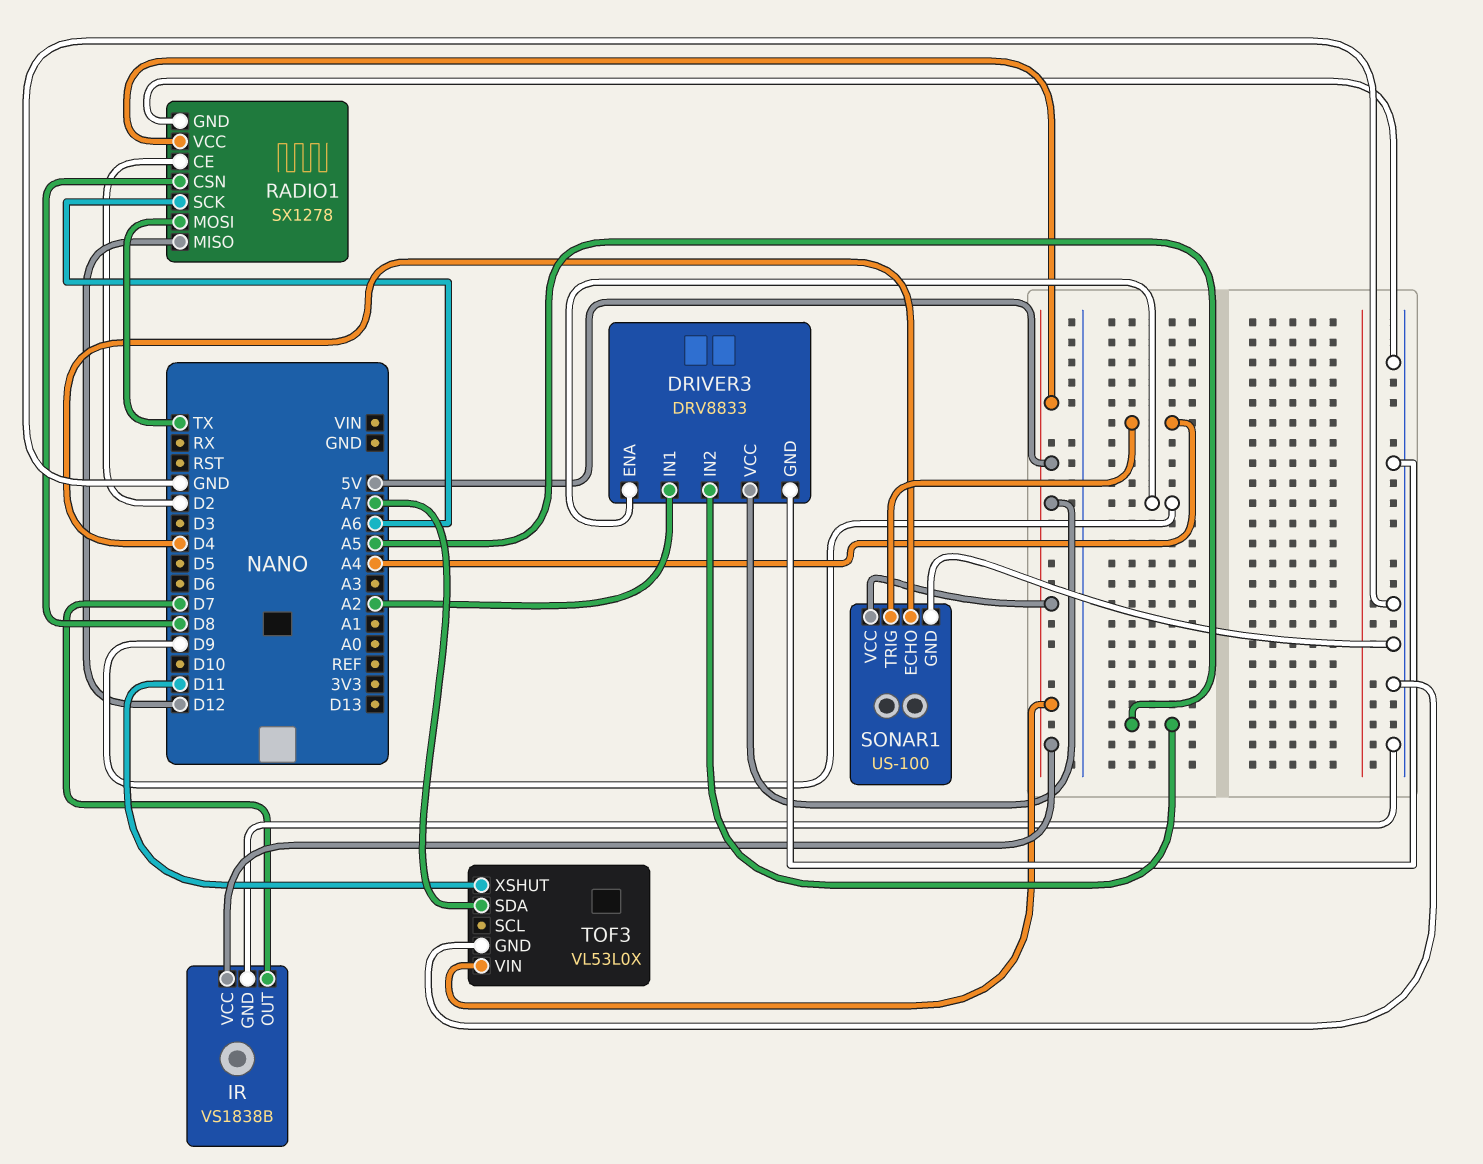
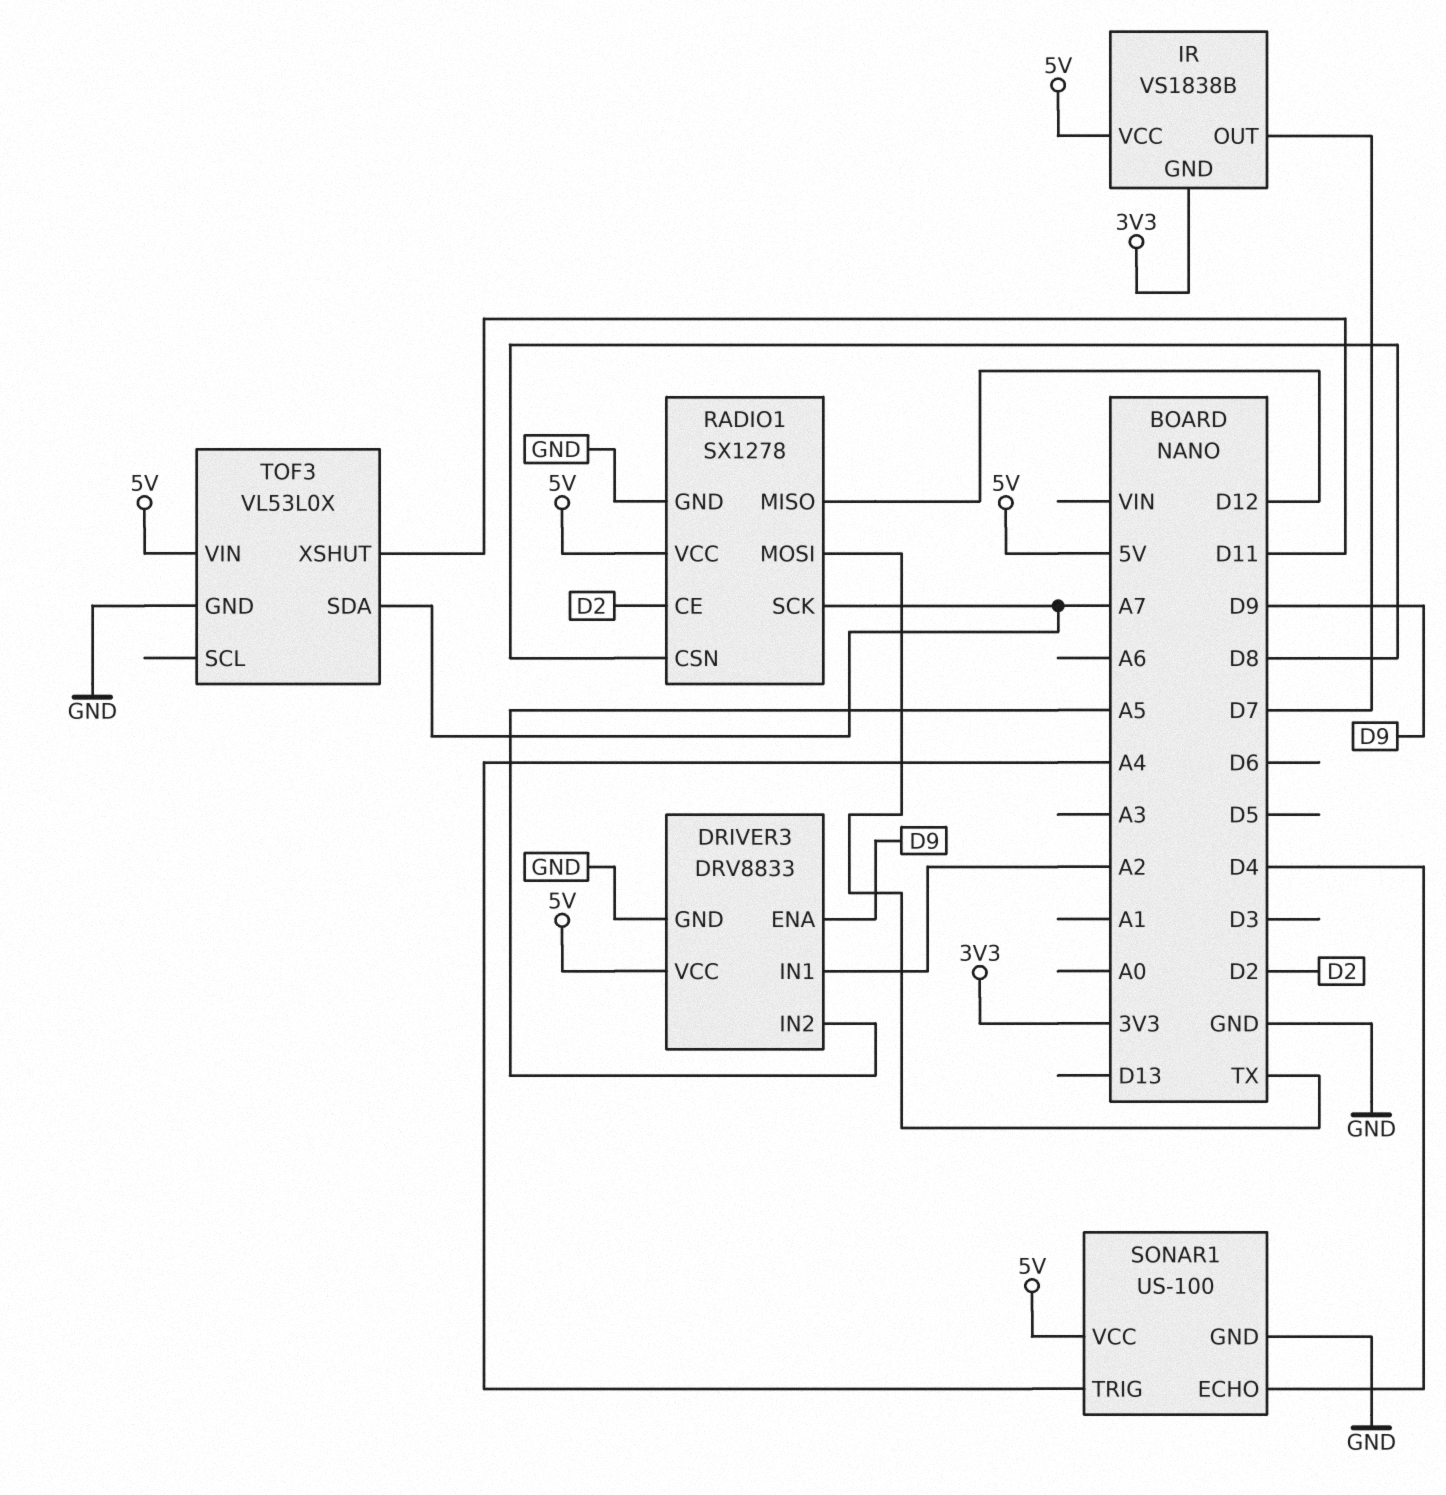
IR pin GND: GND -> 3V3
RADIO1 pin SCK: A6 -> A7

